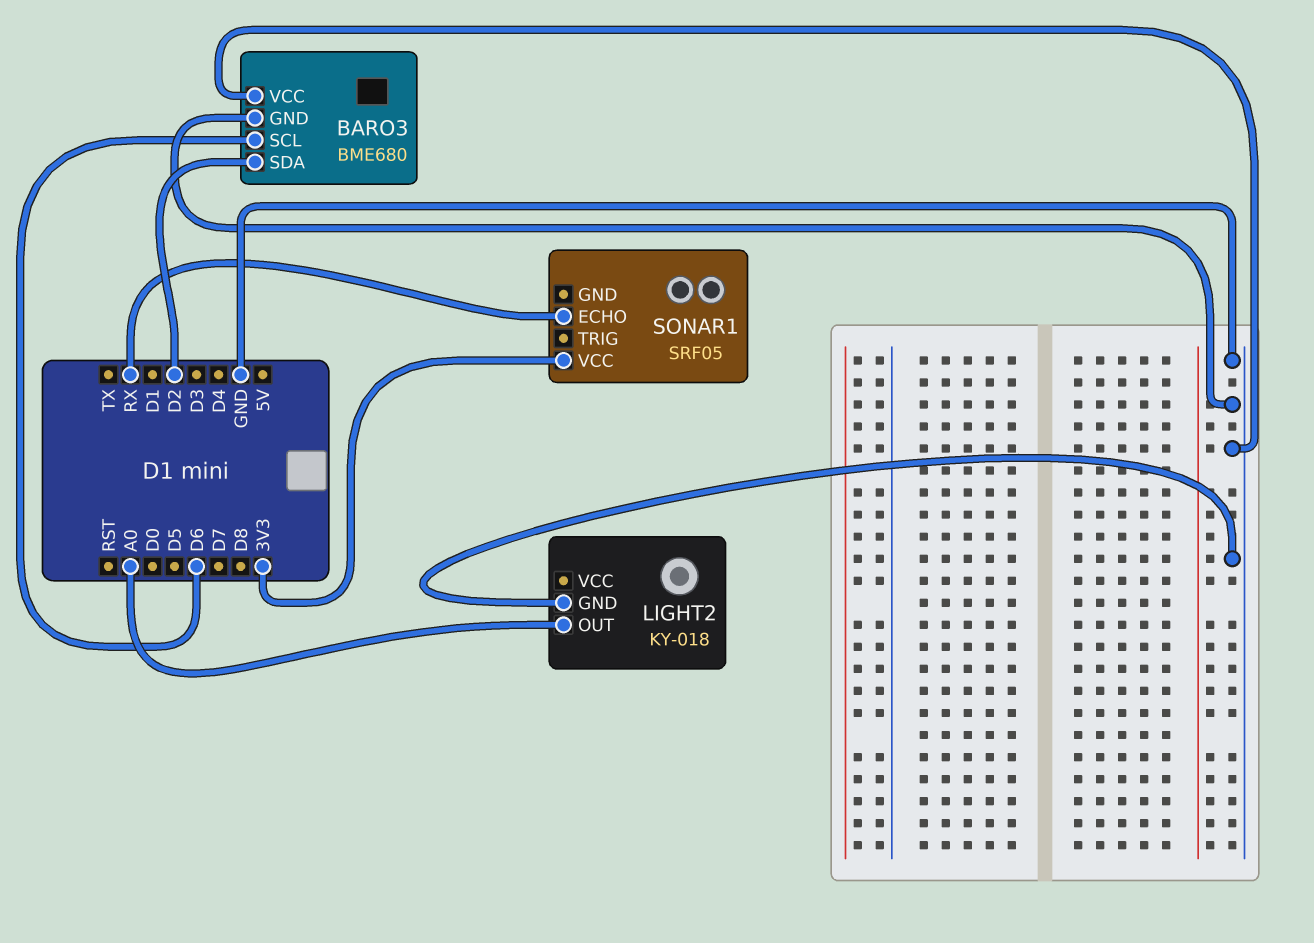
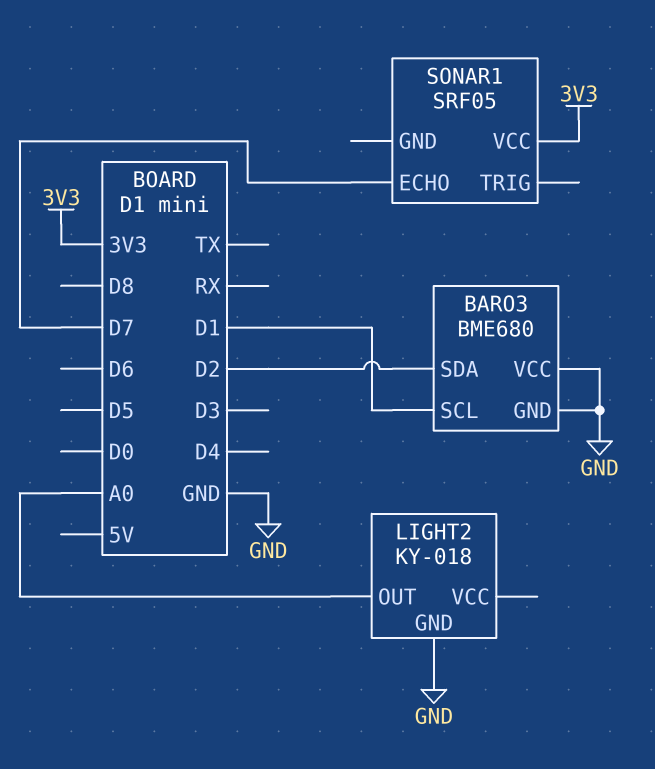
BARO3 pin SCL: D6 -> D1
SONAR1 pin ECHO: RX -> D7

